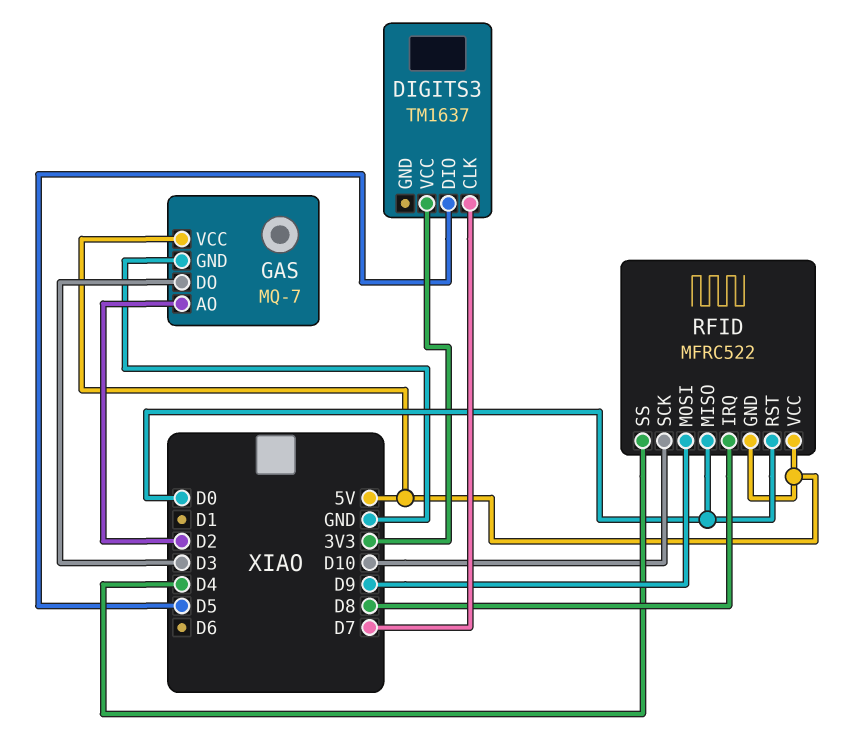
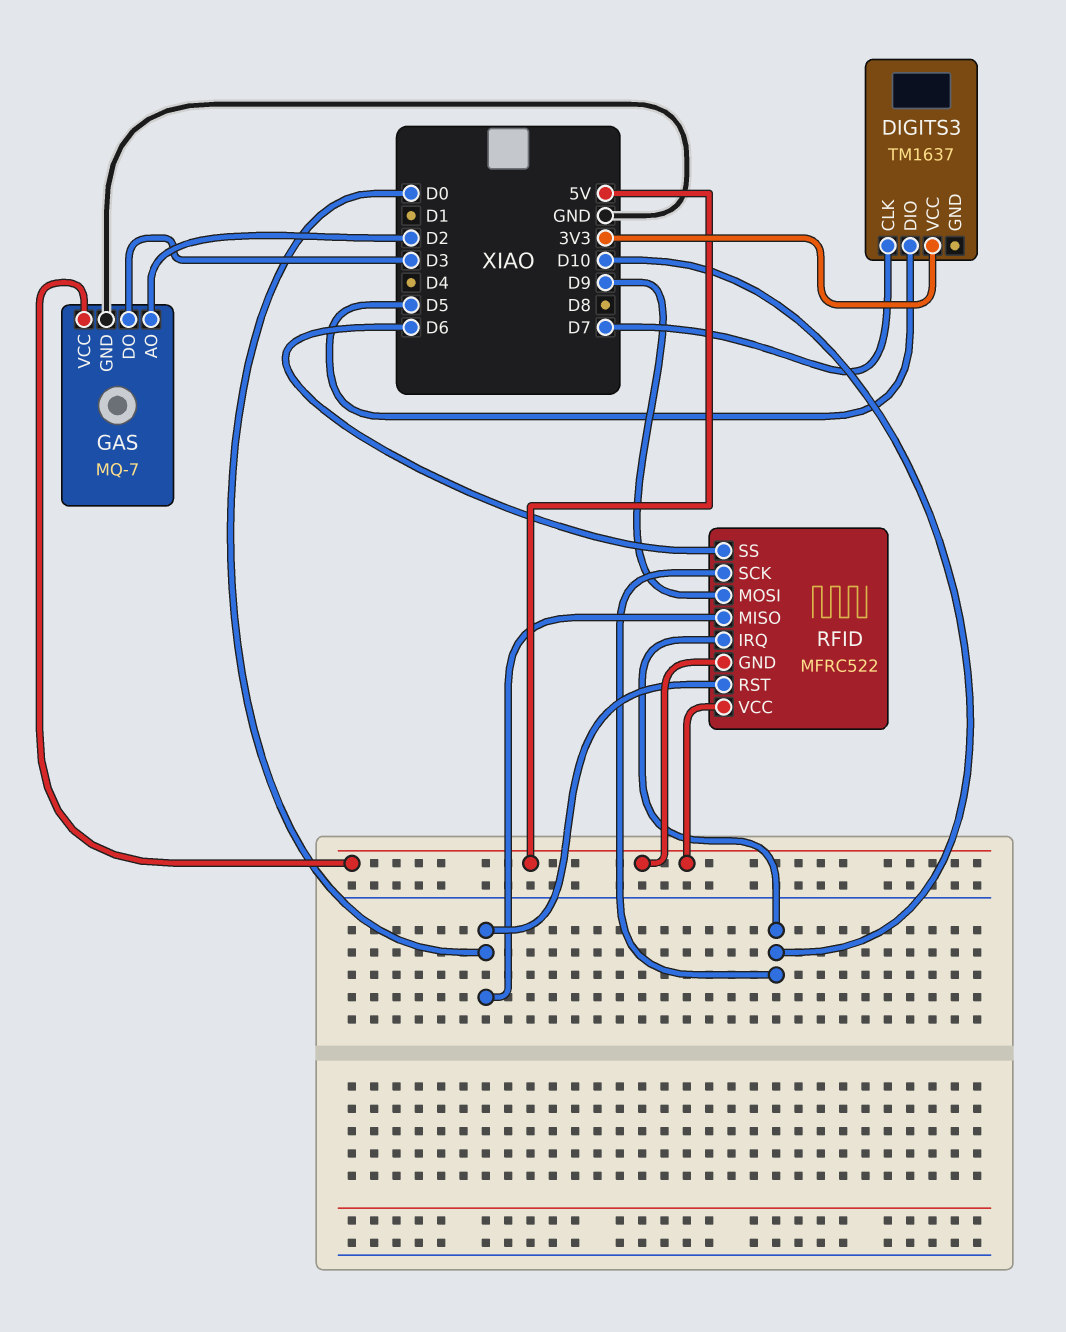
RFID pin IRQ: D8 -> D10
RFID pin SS: D4 -> D6

